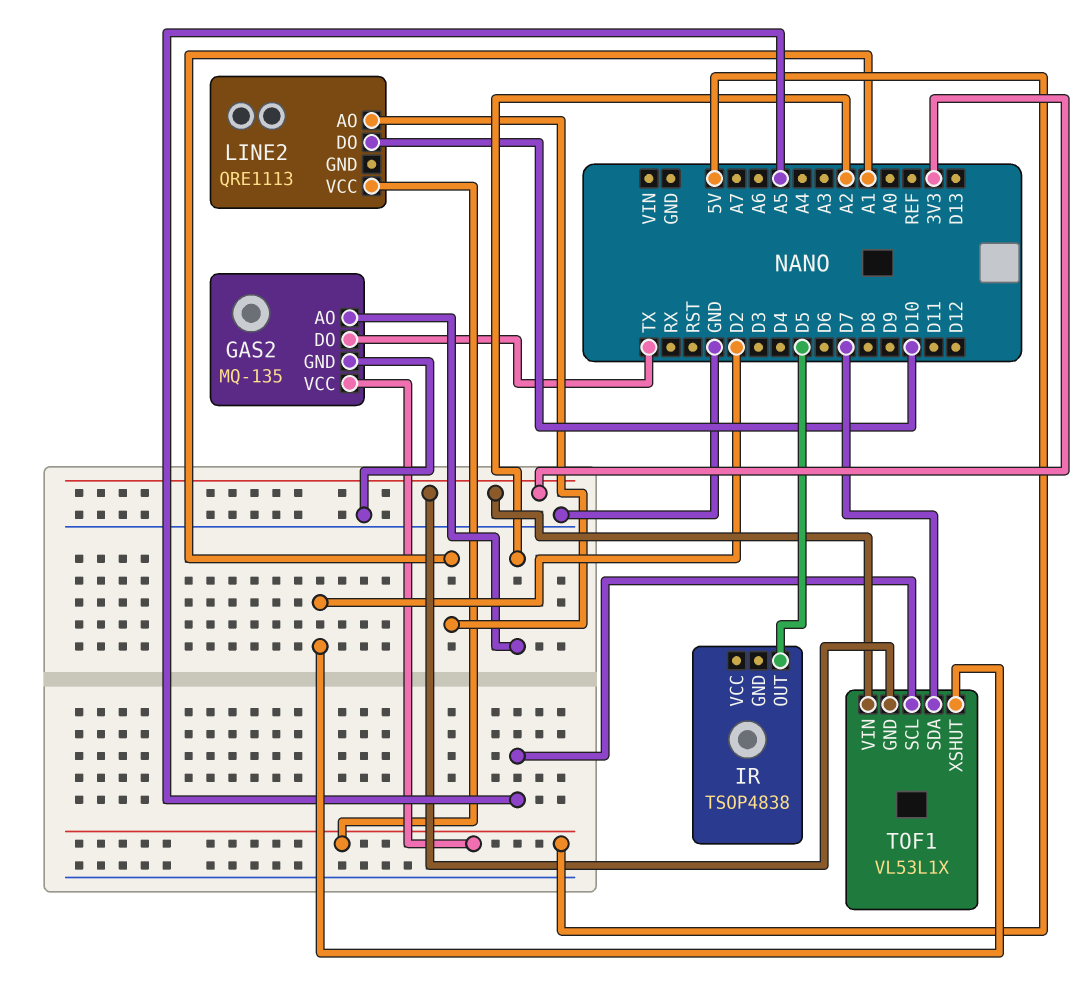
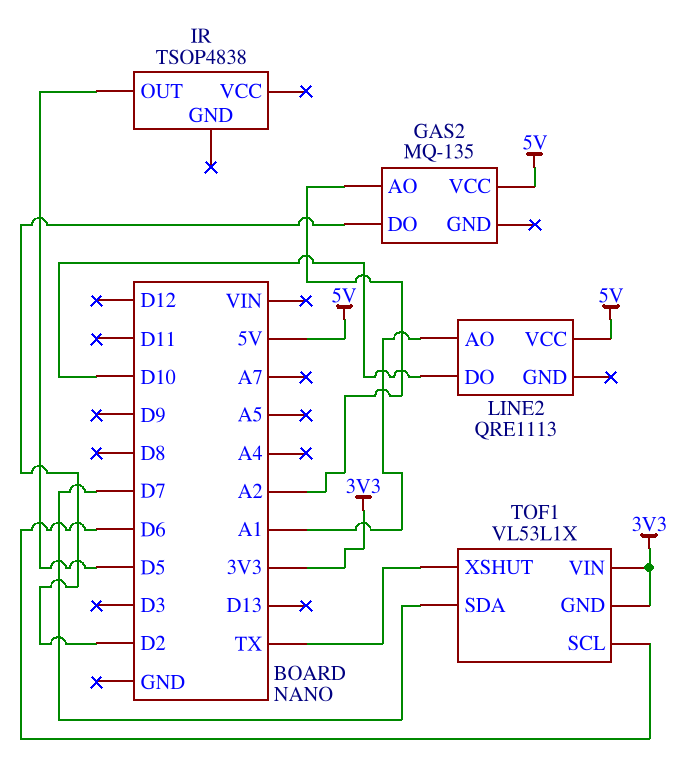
GAS2 pin DO: TX -> D2
GAS2 pin GND: GND -> none
TOF1 pin SCL: A5 -> D6
TOF1 pin XSHUT: D2 -> TX

